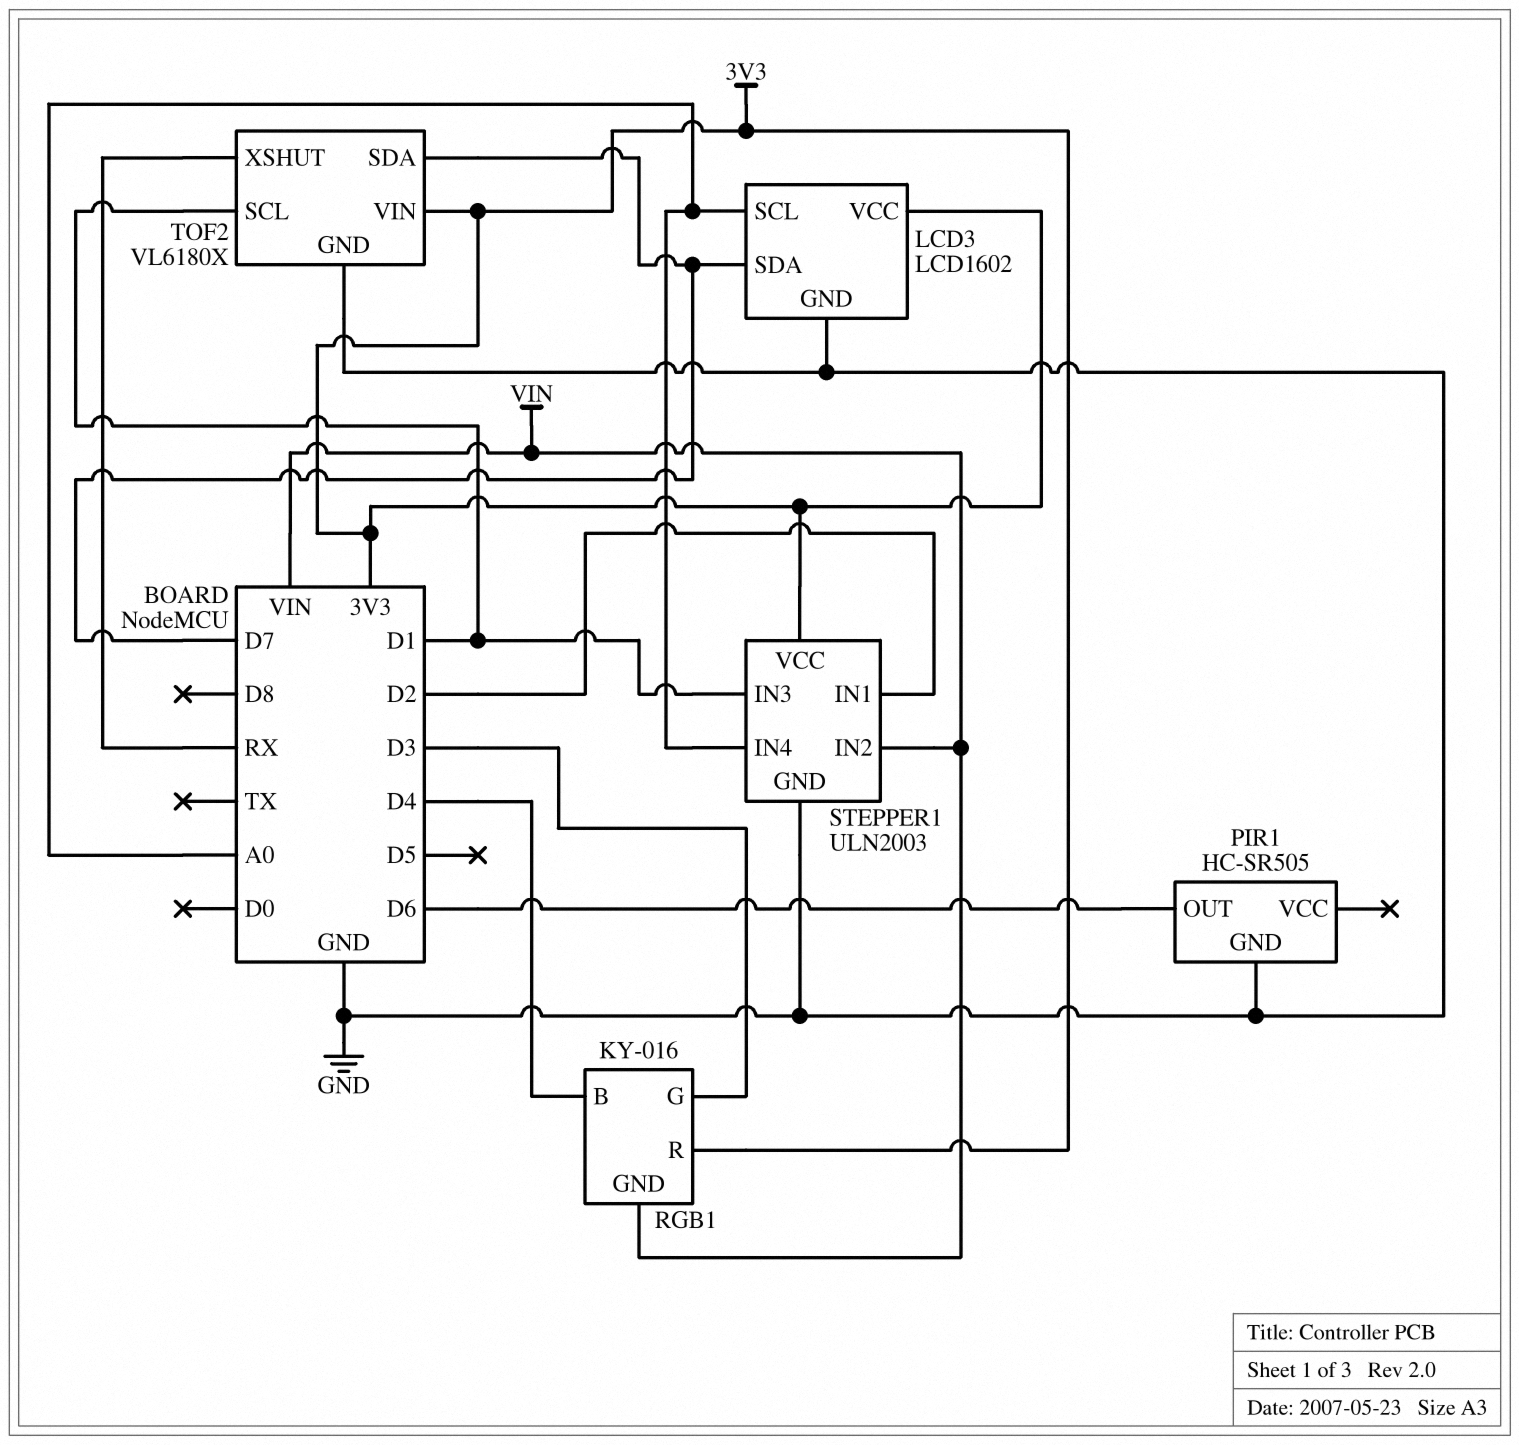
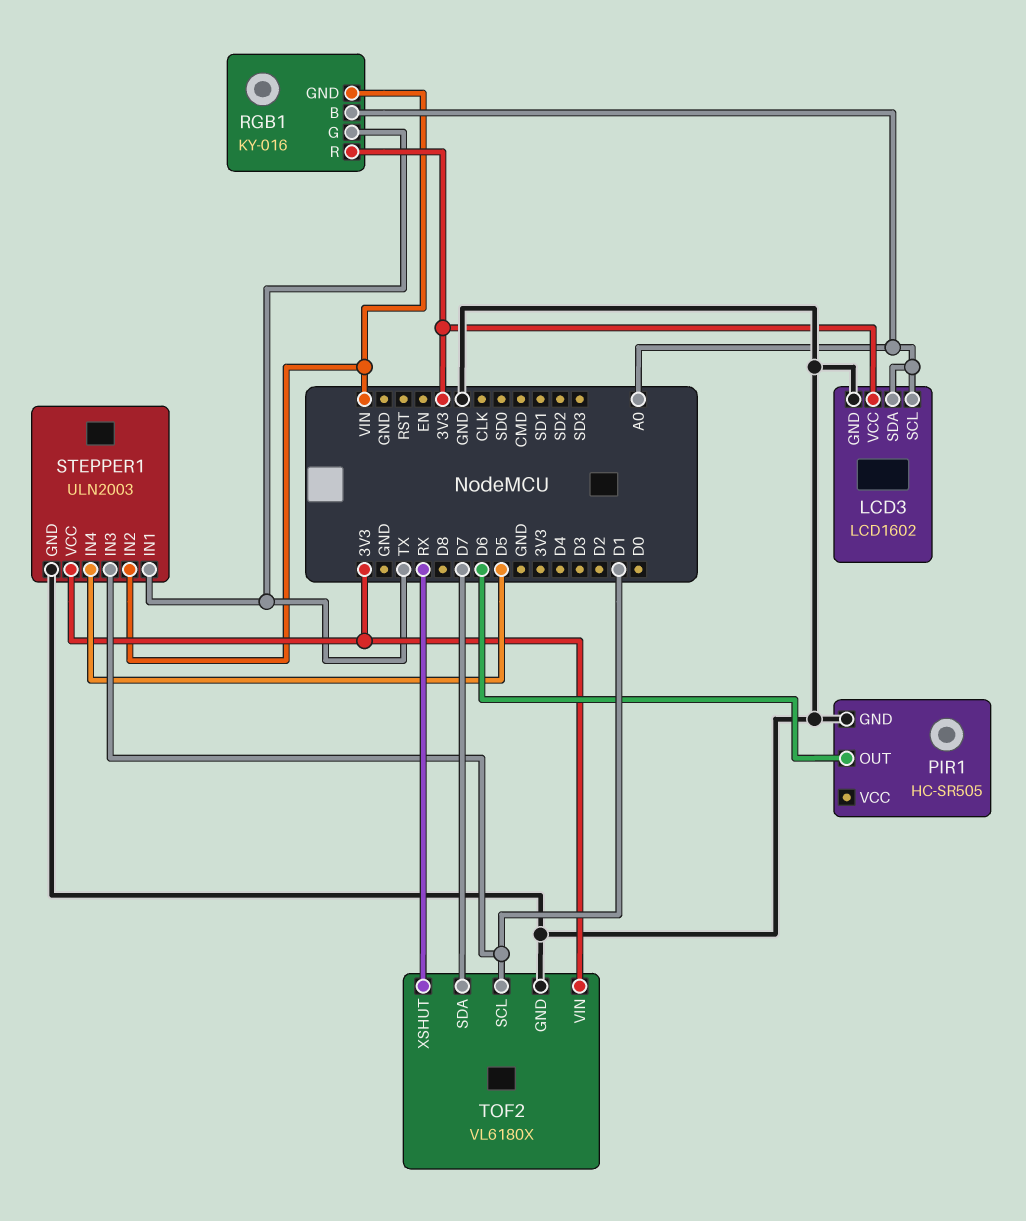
LCD3 pin SDA: D7 -> A0
RGB1 pin B: D4 -> A0
RGB1 pin G: D3 -> TX
STEPPER1 pin IN1: D2 -> TX
STEPPER1 pin IN4: A0 -> D5

